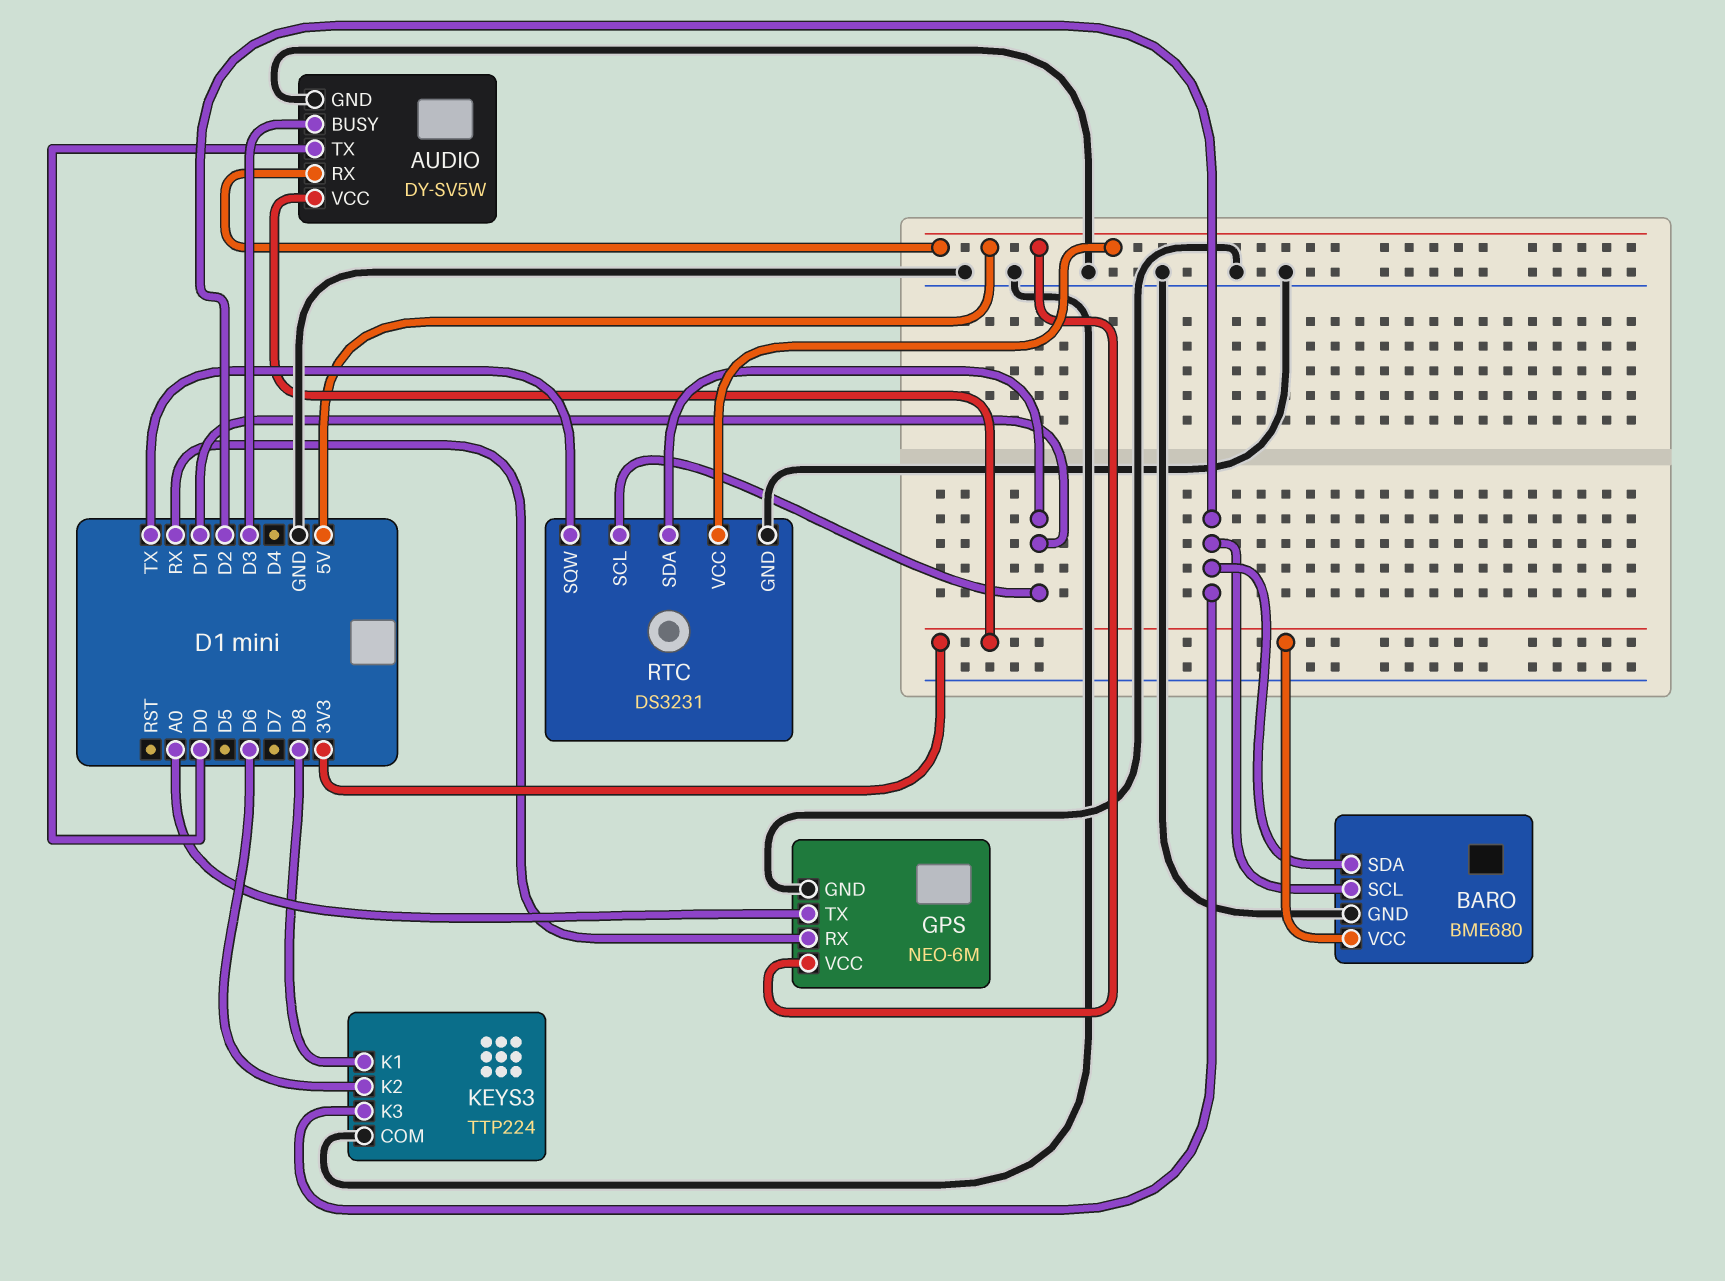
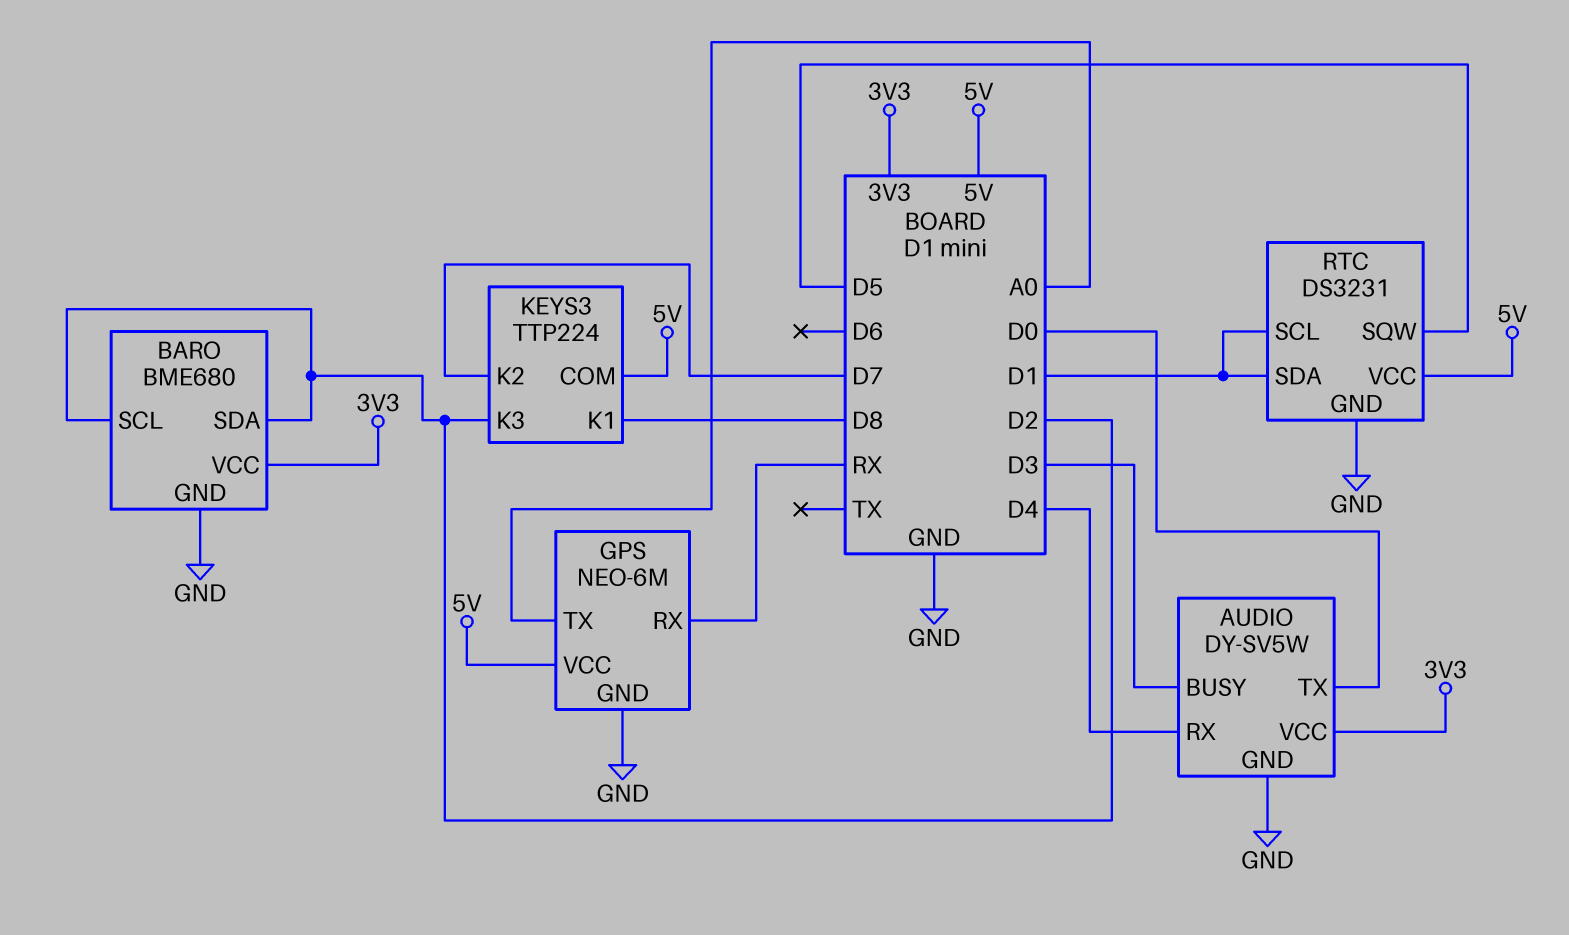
AUDIO pin RX: 5V -> D4
KEYS3 pin COM: GND -> 5V
KEYS3 pin K2: D6 -> D7
RTC pin SQW: TX -> D5

